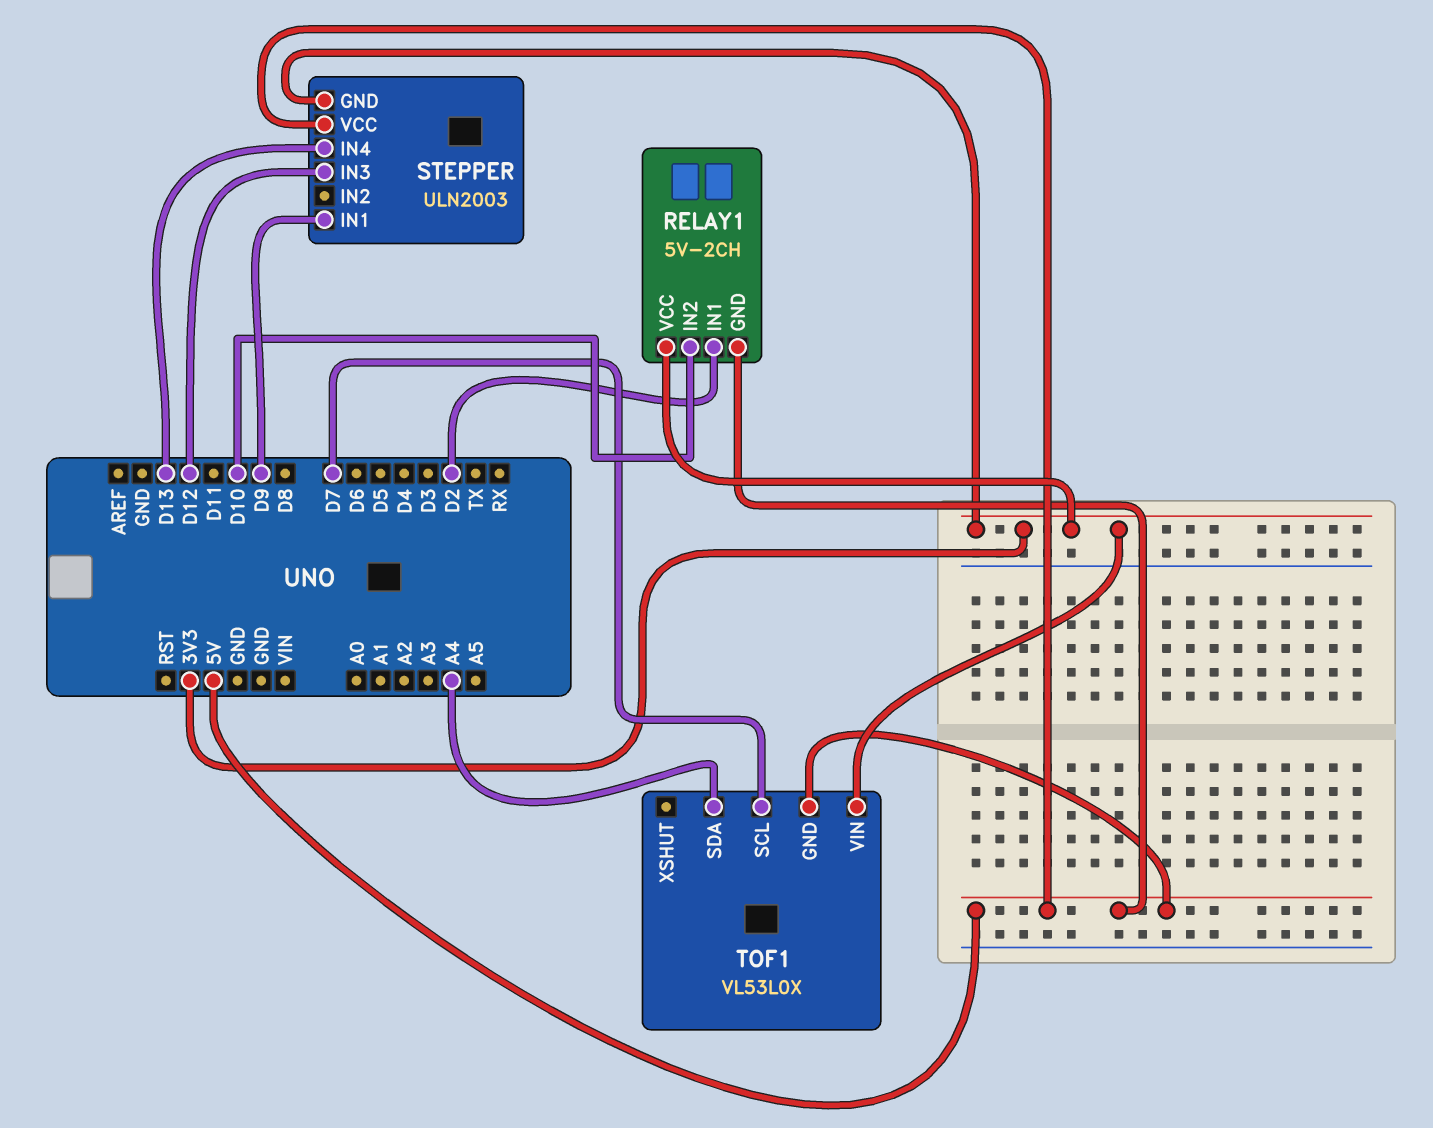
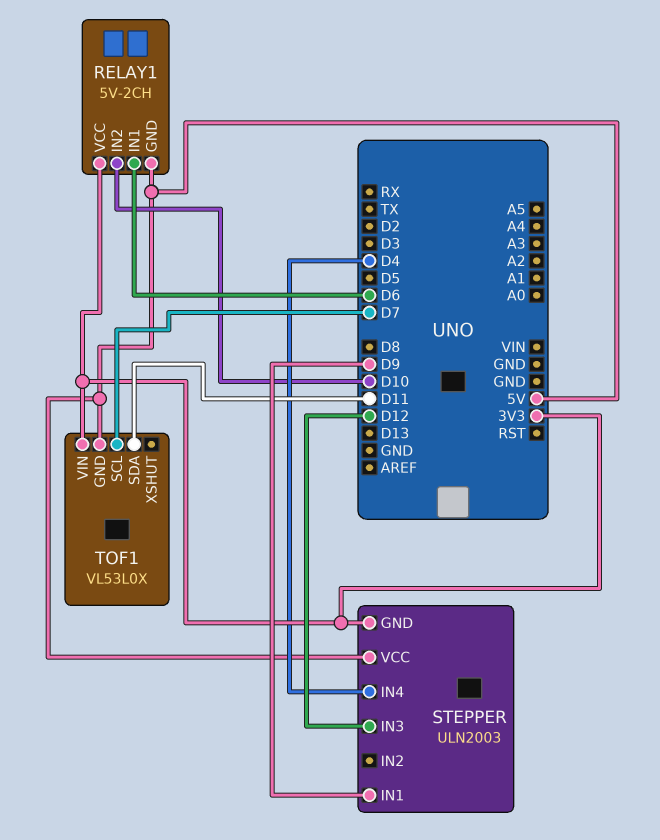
RELAY1 pin IN1: D2 -> D6
STEPPER pin IN4: D13 -> D4
TOF1 pin SDA: A4 -> D11

